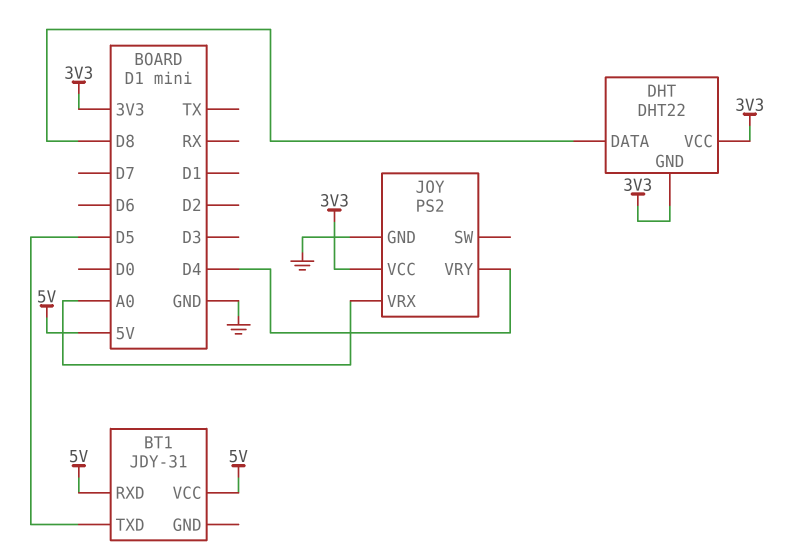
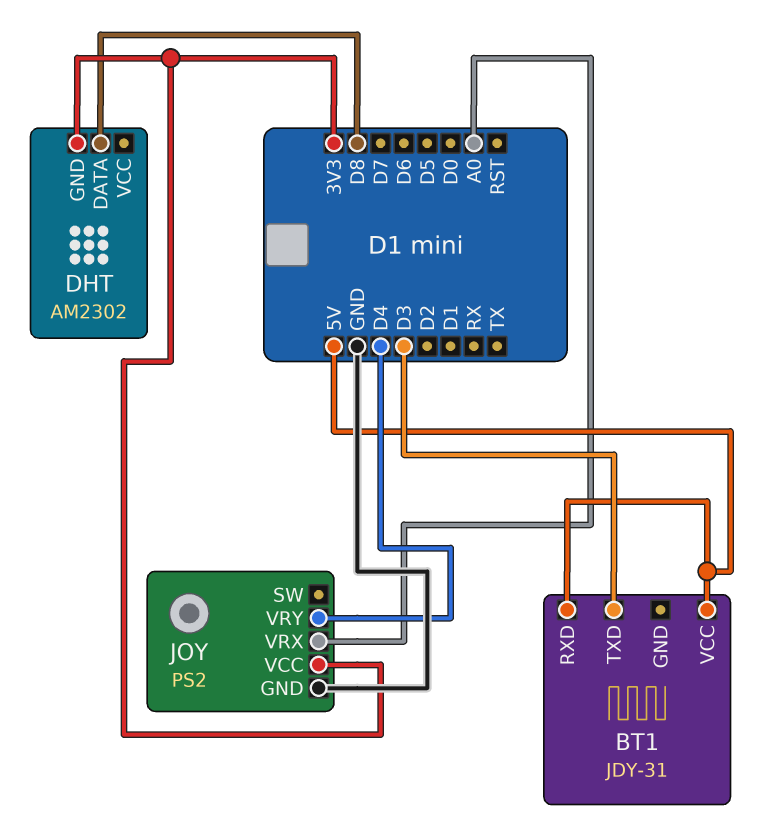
BT1 pin TXD: D5 -> D3
DHT: DHT22 -> AM2302
DHT pin VCC: 3V3 -> none

